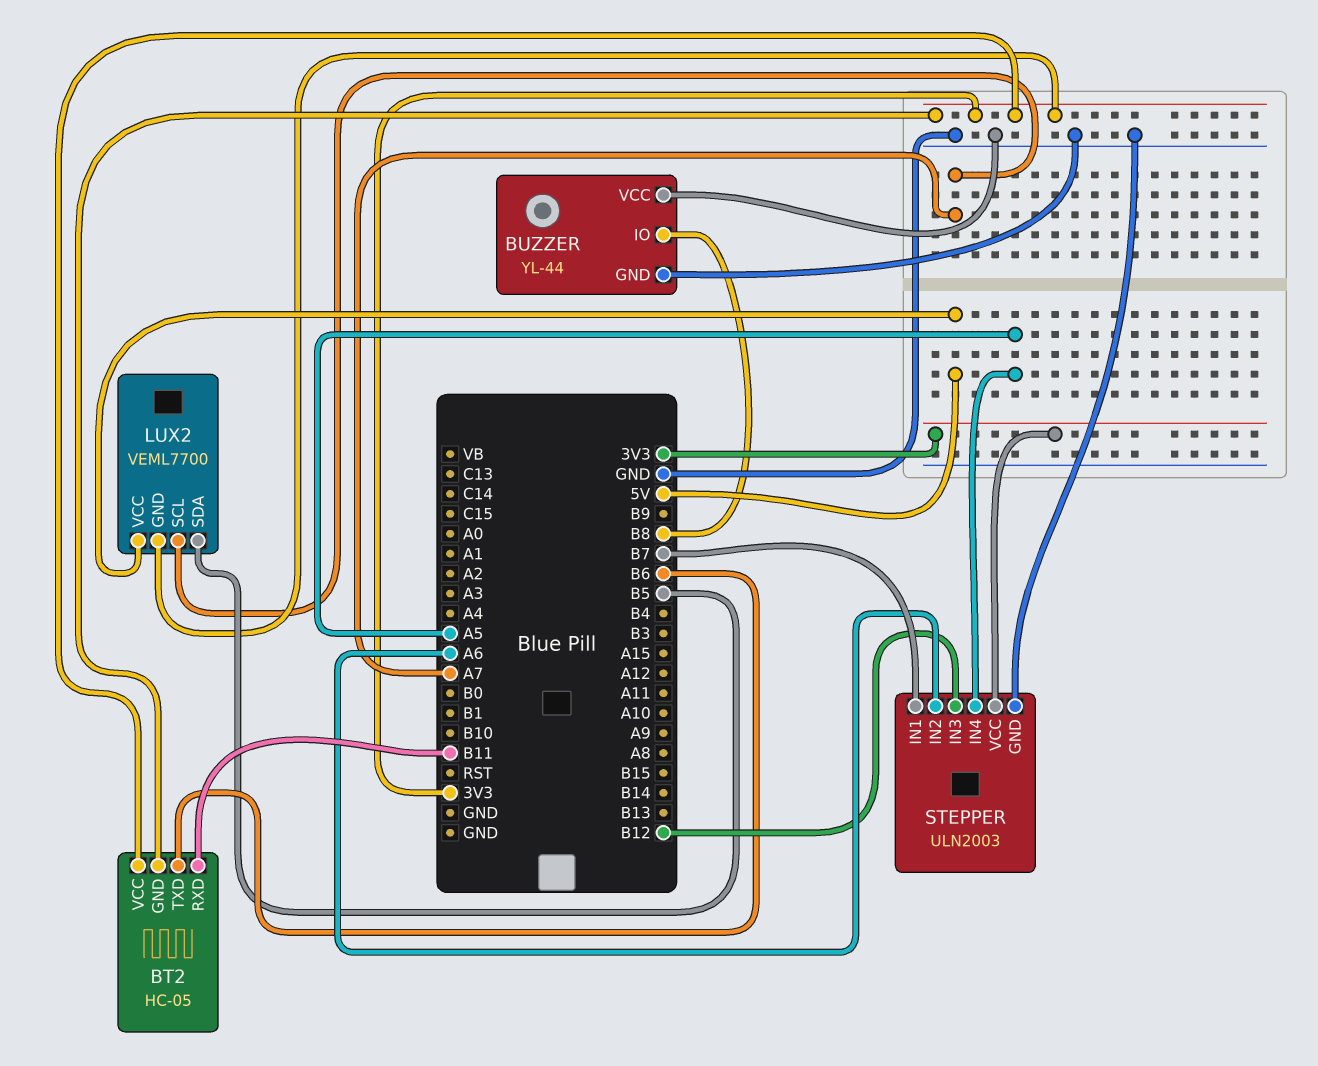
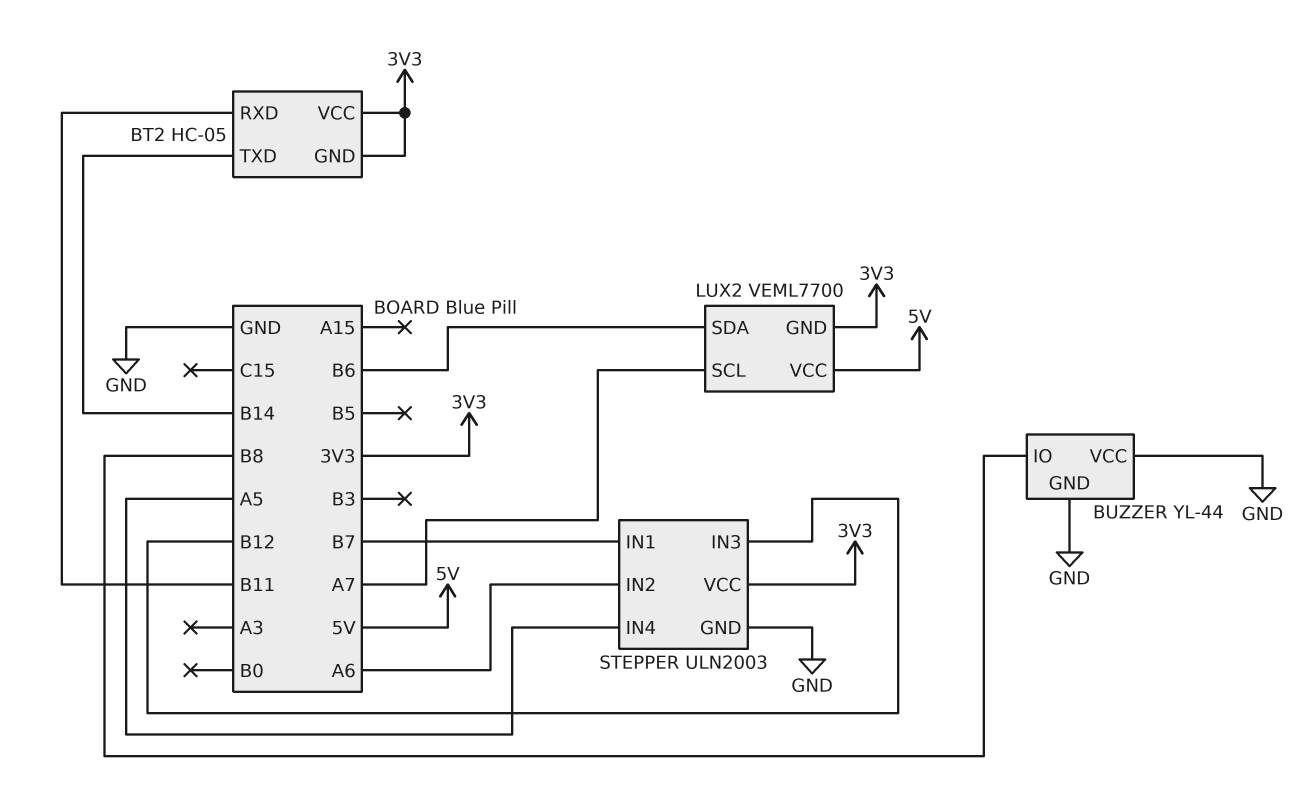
BT2 pin TXD: B6 -> B14
LUX2 pin SDA: B5 -> B6

